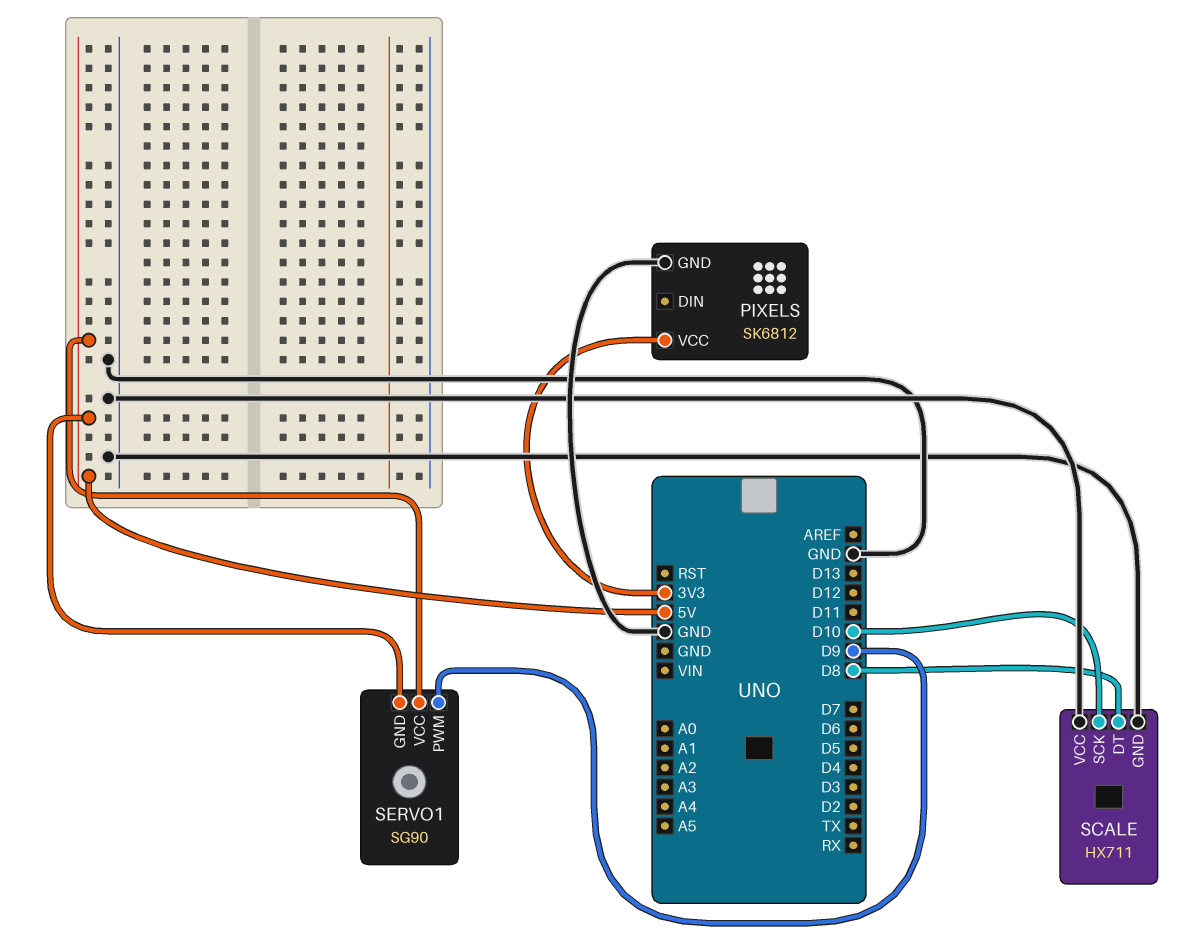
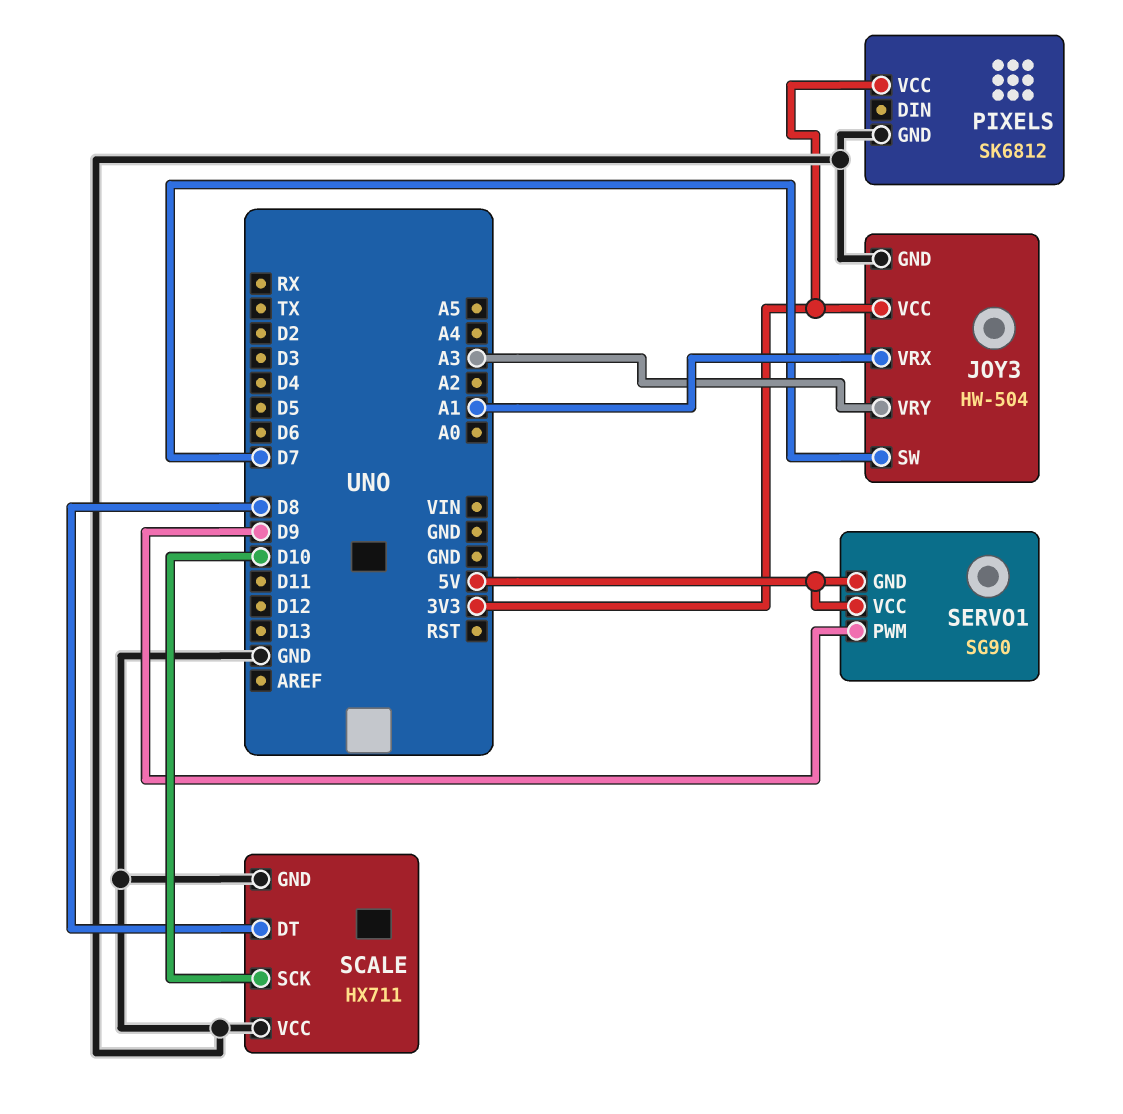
JOY3: none -> HW-504
JOY3 pin GND: none -> GND
JOY3 pin SW: none -> D7
JOY3 pin VCC: none -> 3V3
JOY3 pin VRX: none -> A1
JOY3 pin VRY: none -> A3

